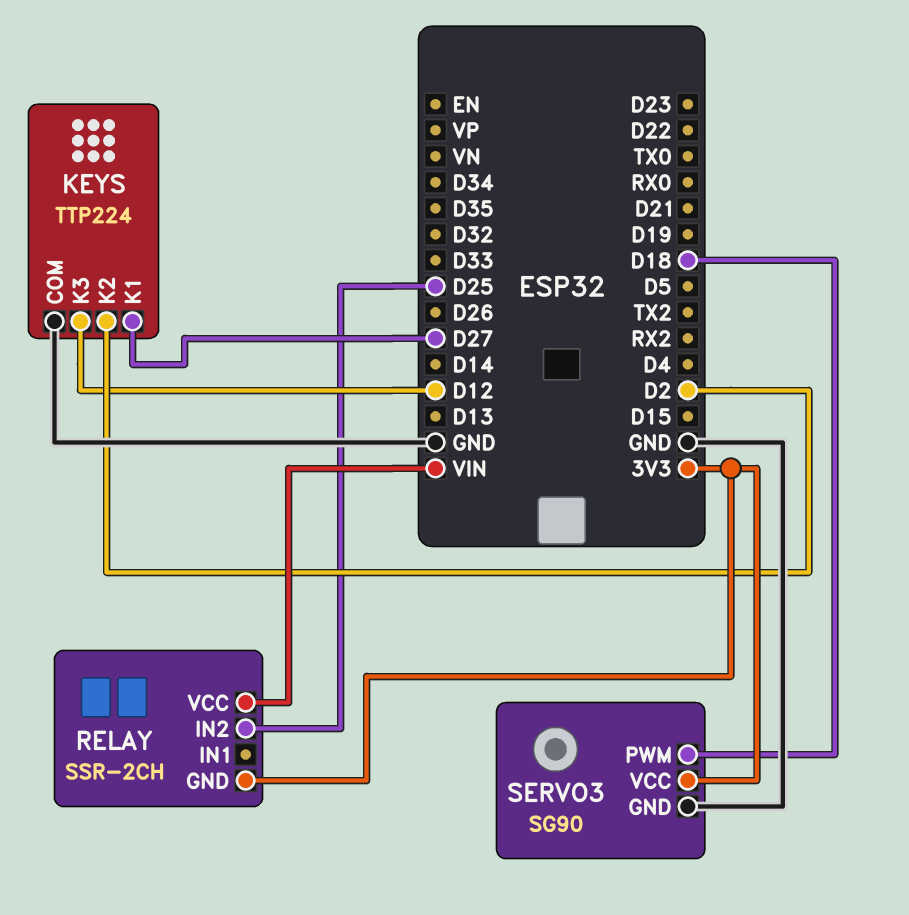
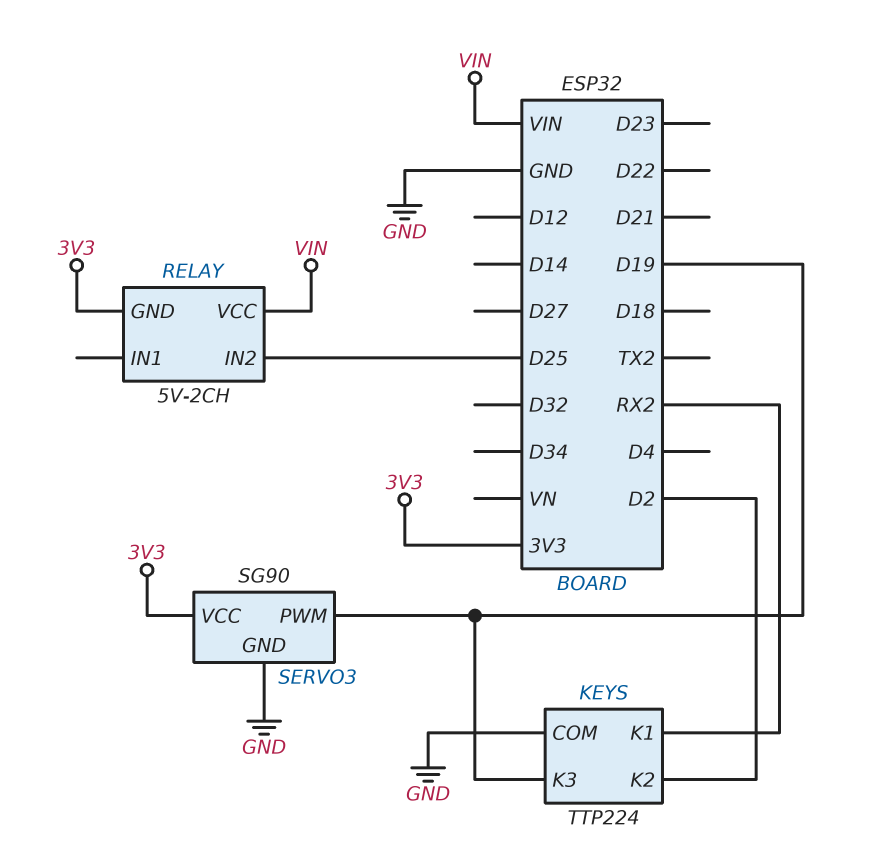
KEYS pin K1: D27 -> RX2
KEYS pin K3: D12 -> D19
RELAY: SSR-2CH -> 5V-2CH
SERVO3 pin PWM: D18 -> D19

